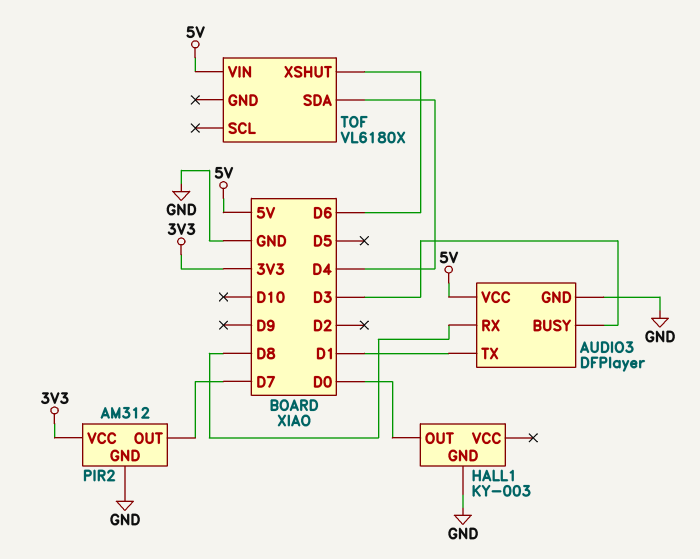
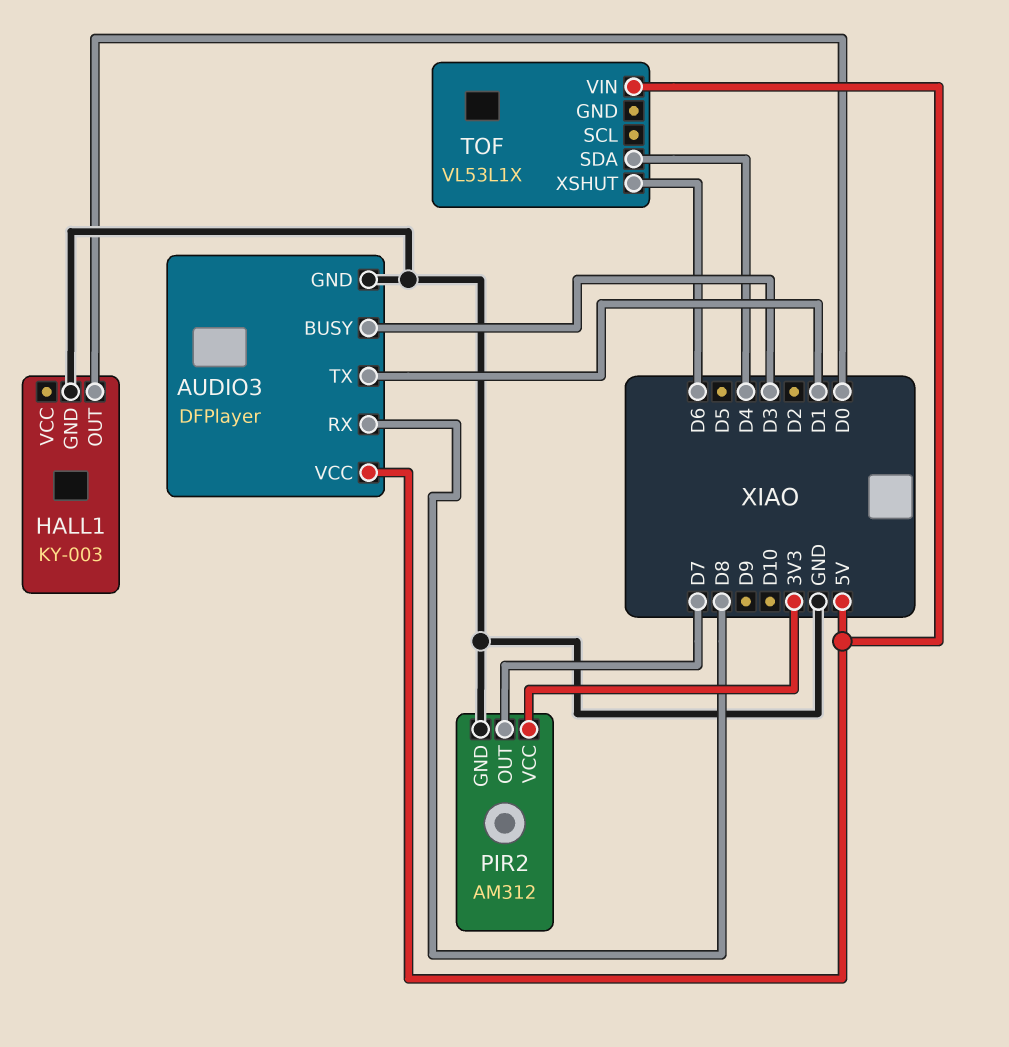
TOF: VL6180X -> VL53L1X

